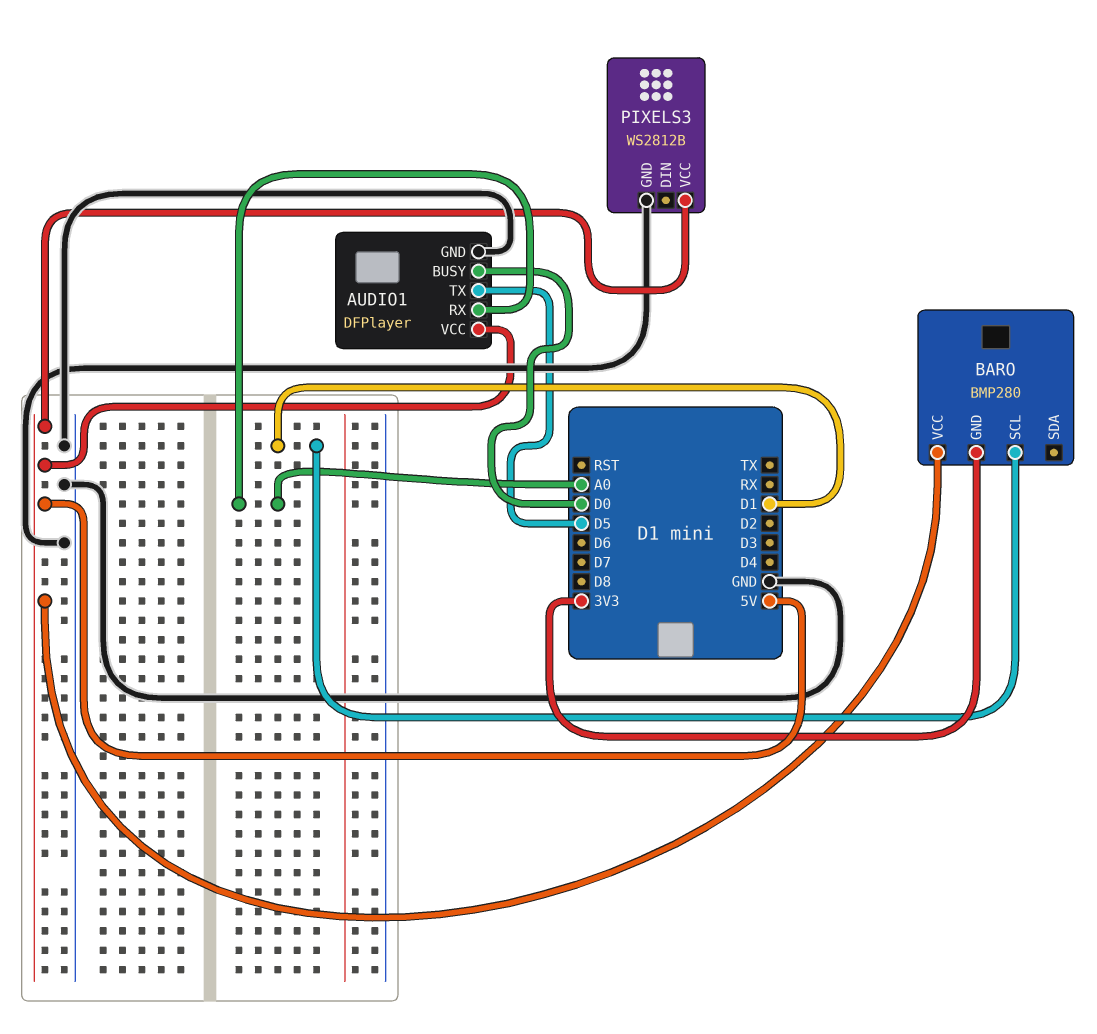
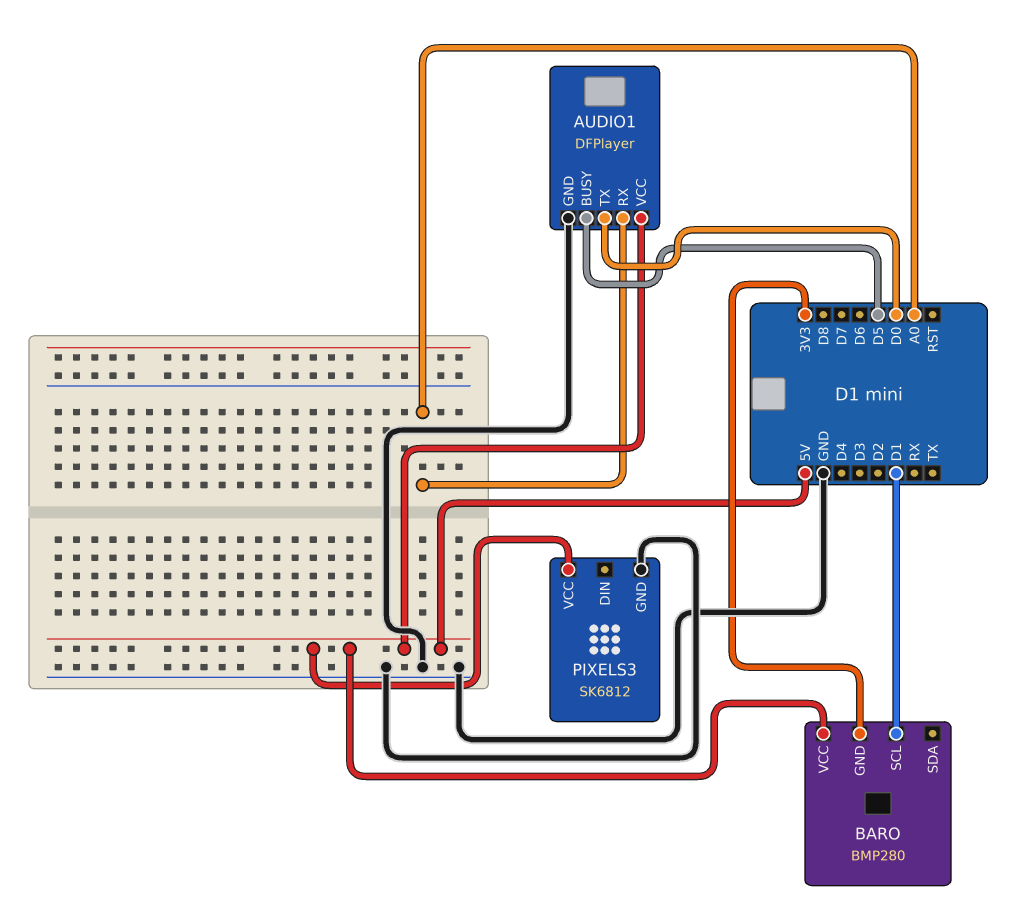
AUDIO1 pin BUSY: D0 -> D5
AUDIO1 pin TX: D5 -> D0
PIXELS3: WS2812B -> SK6812

